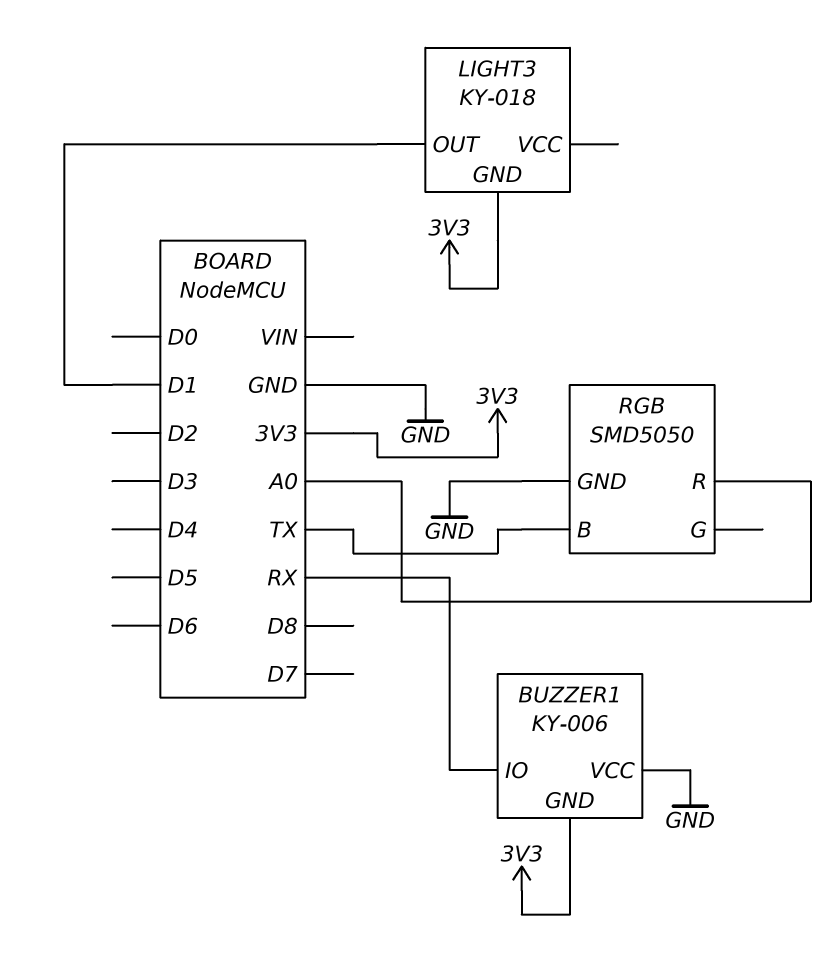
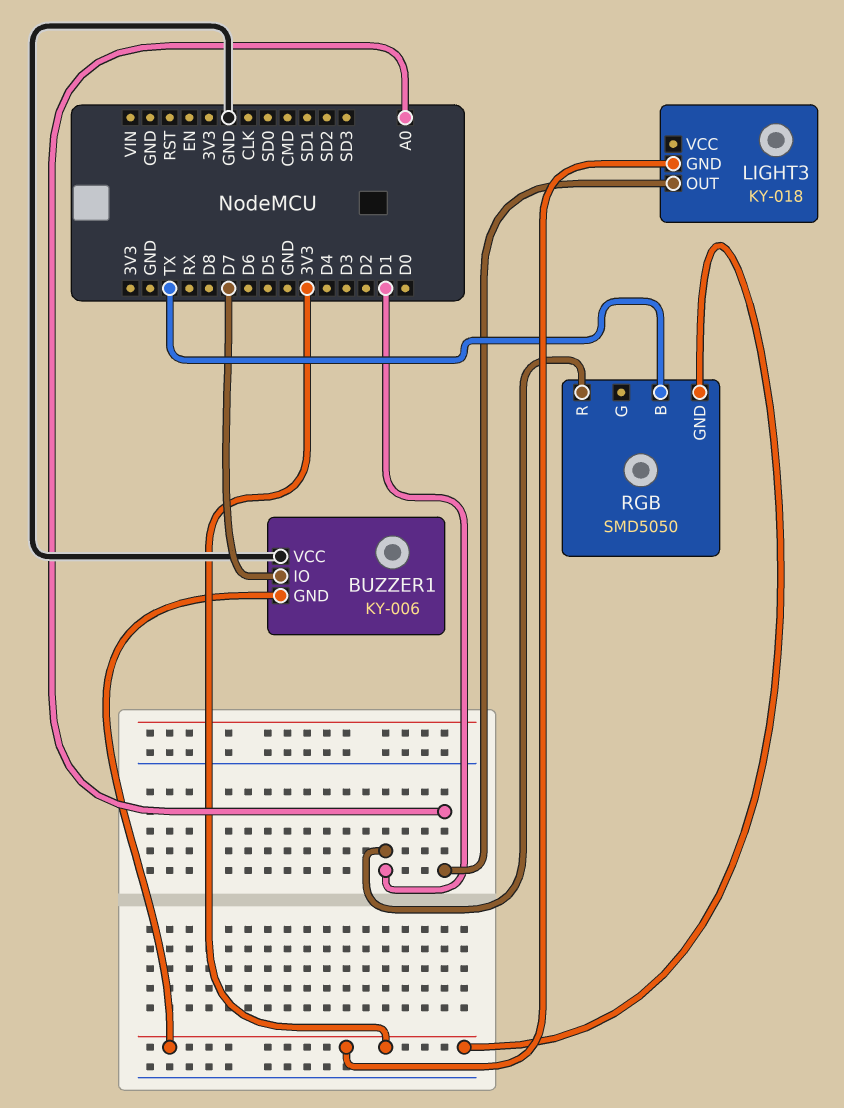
BUZZER1 pin IO: RX -> D7
LIGHT3 pin OUT: D1 -> A0
RGB pin GND: GND -> 3V3
RGB pin R: A0 -> D1

